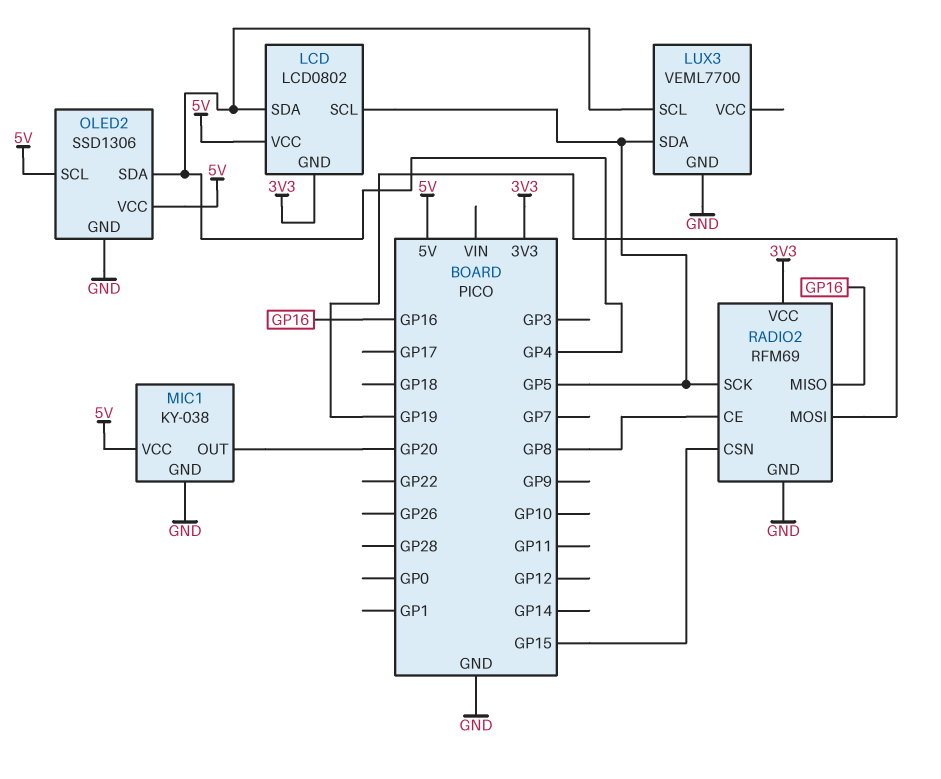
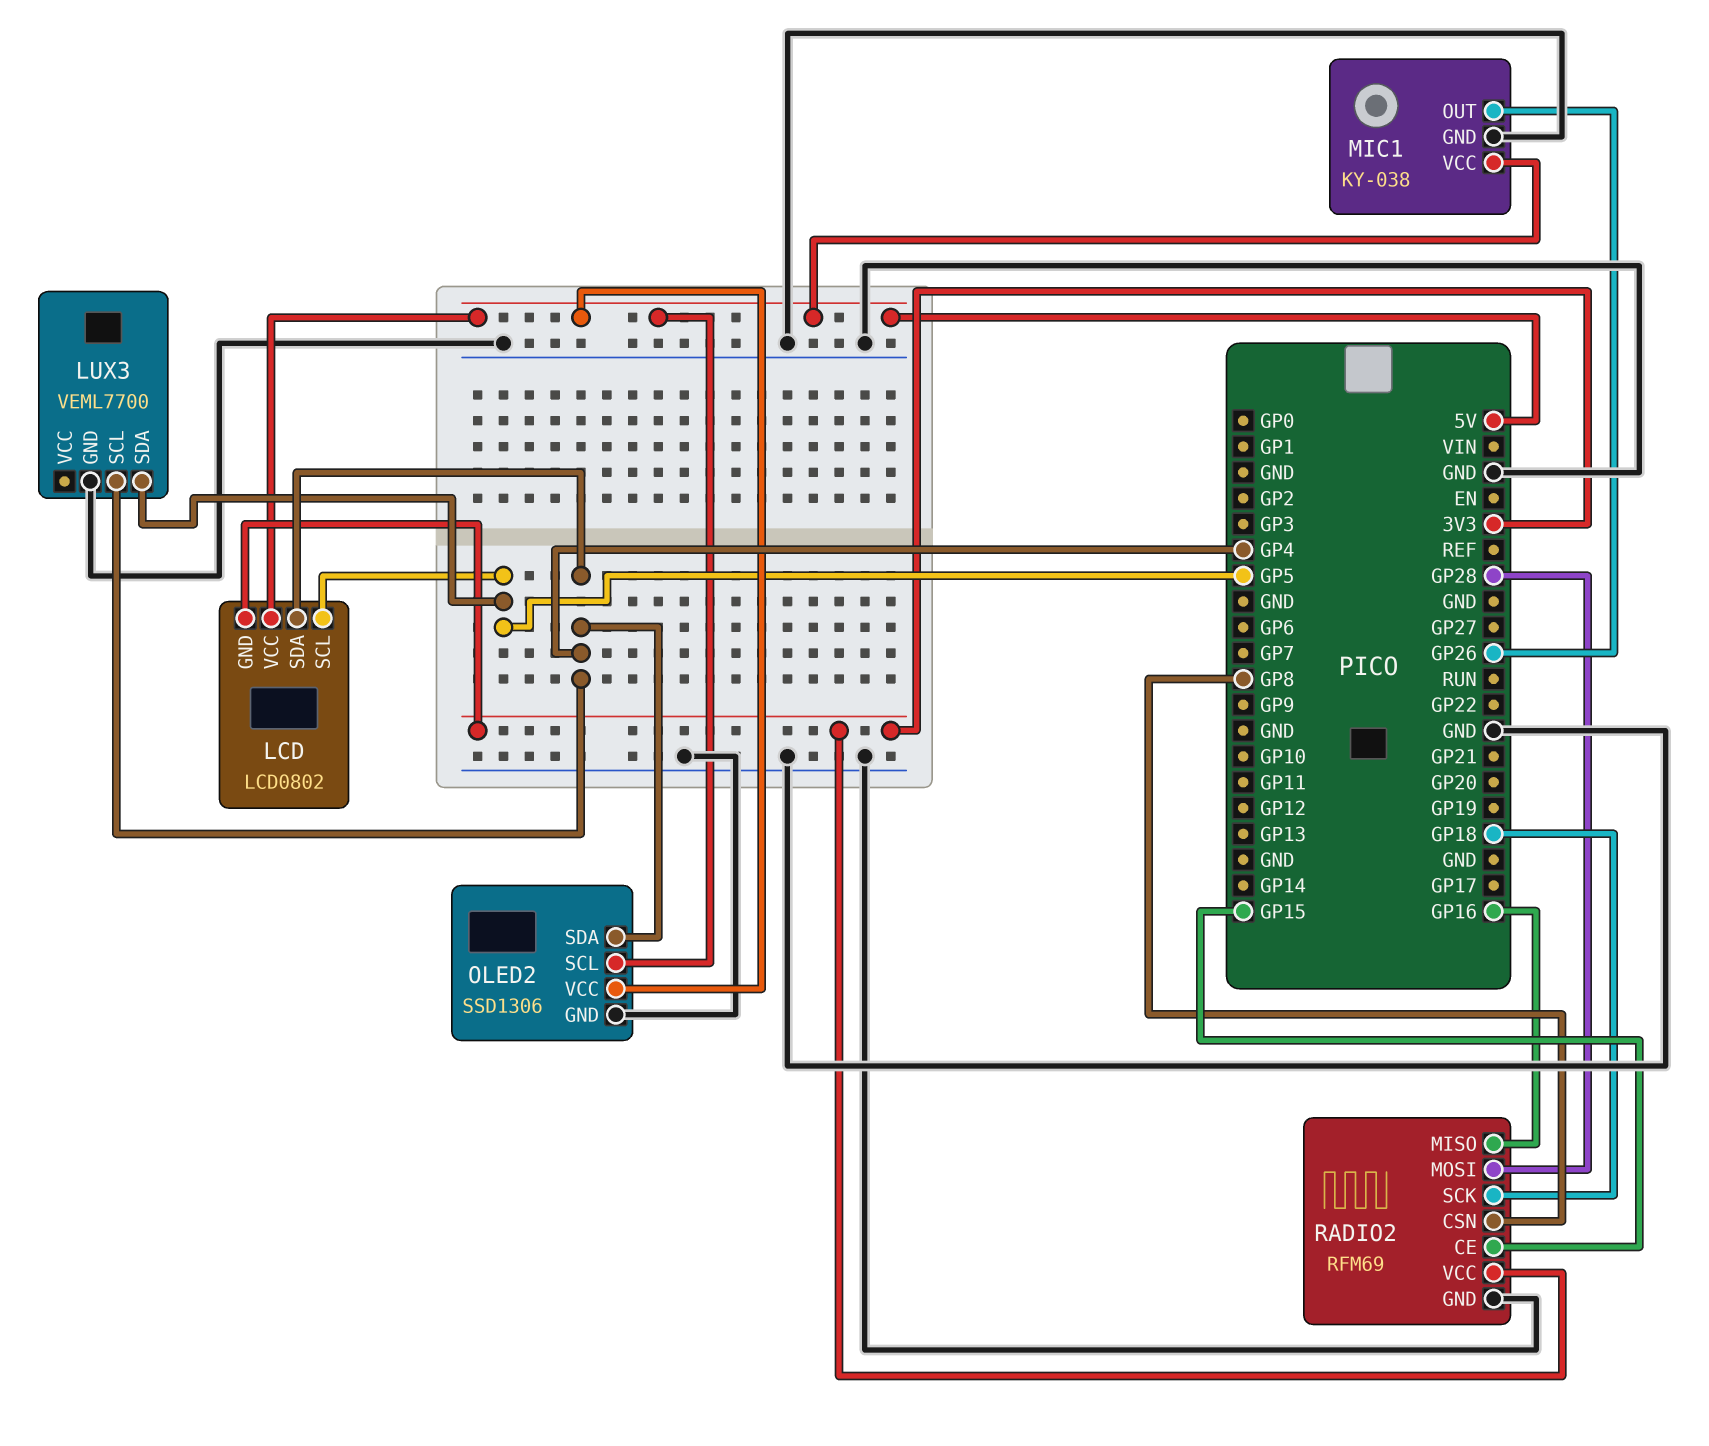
MIC1 pin OUT: GP20 -> GP26
RADIO2 pin CE: GP8 -> GP15
RADIO2 pin CSN: GP15 -> GP8
RADIO2 pin MOSI: GP19 -> GP28
RADIO2 pin SCK: GP5 -> GP18

